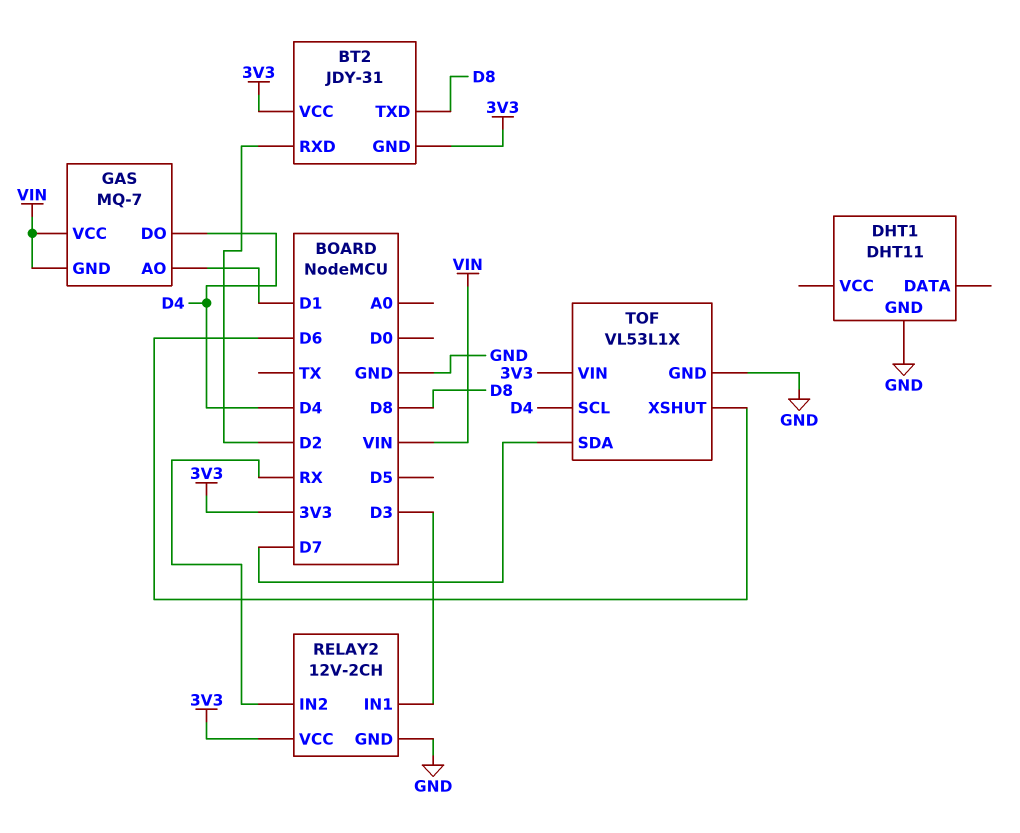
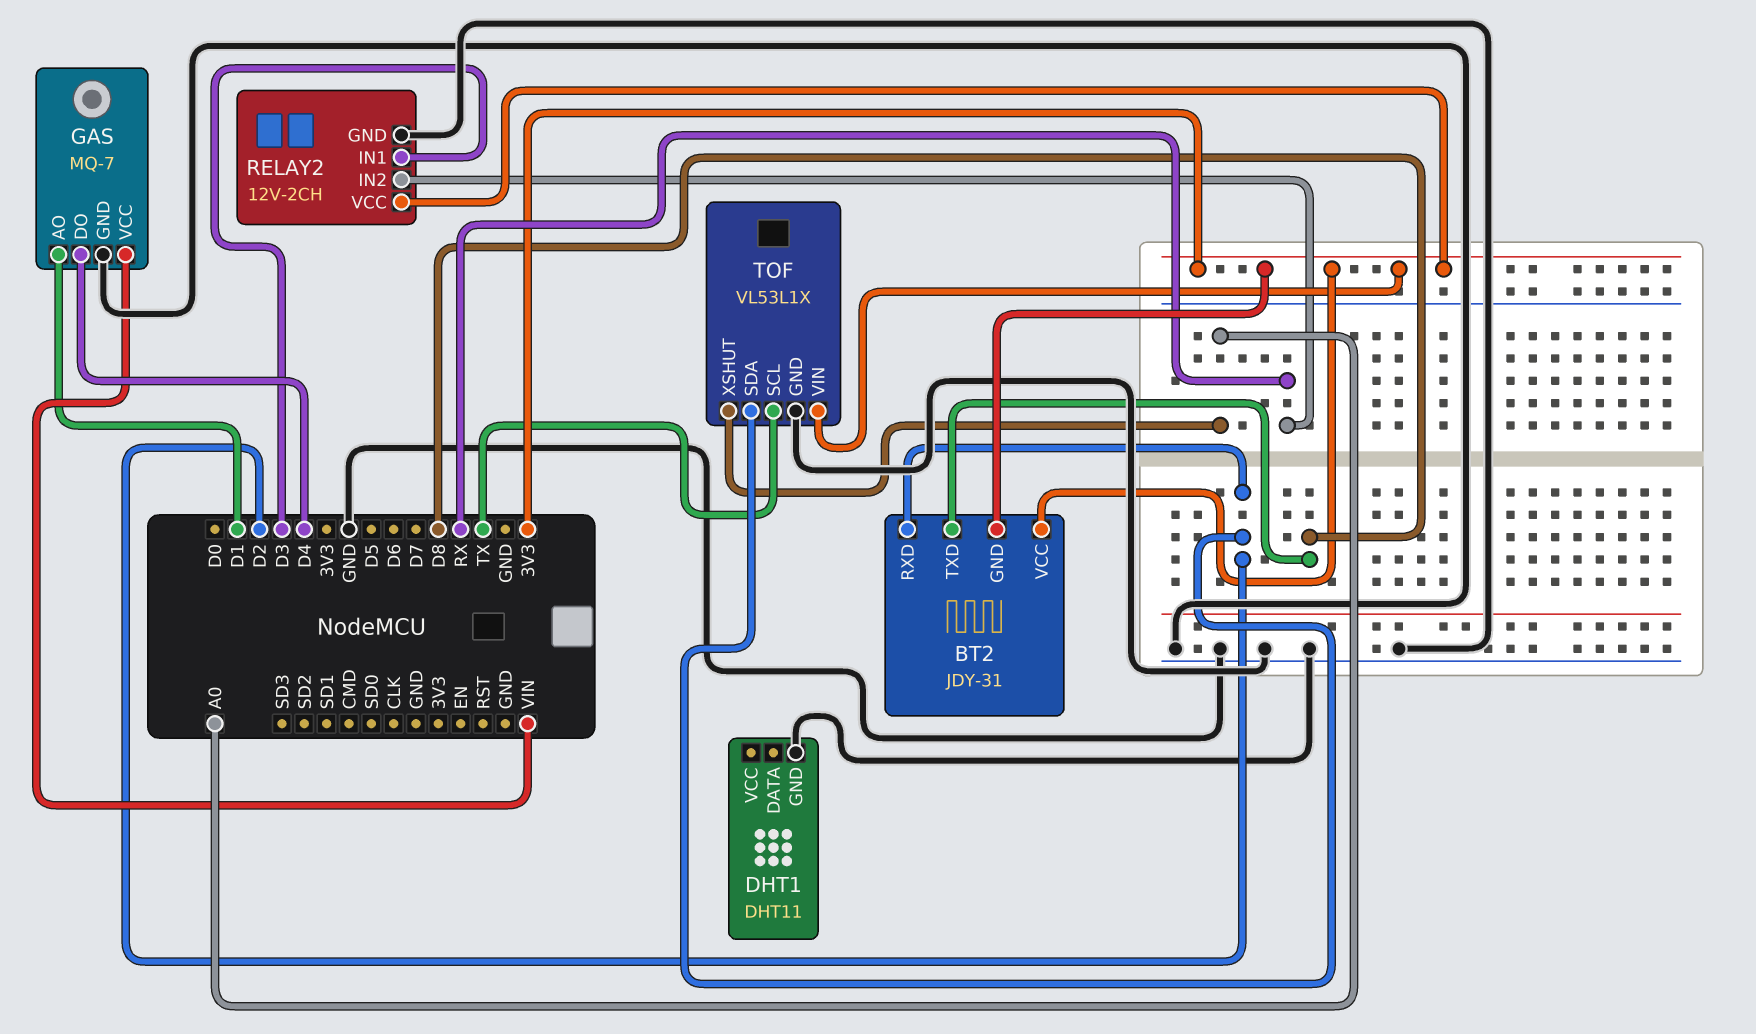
GAS pin GND: VIN -> GND
TOF pin SCL: D4 -> TX
TOF pin SDA: D7 -> D2
TOF pin XSHUT: D6 -> A0

